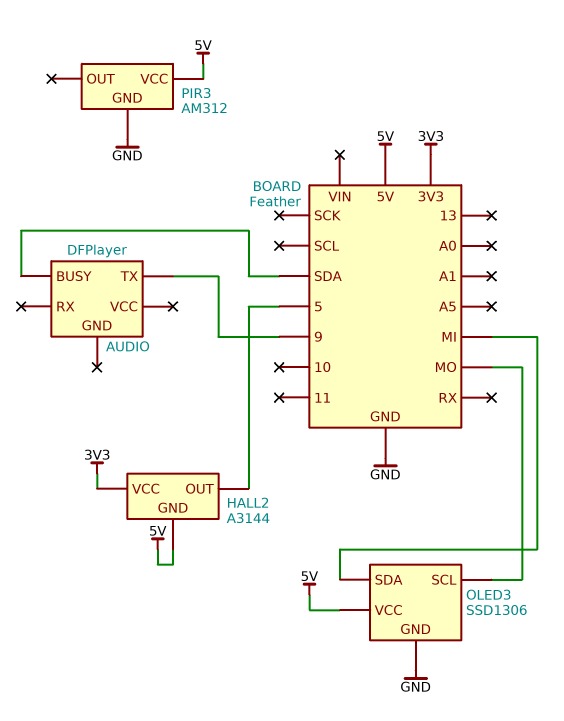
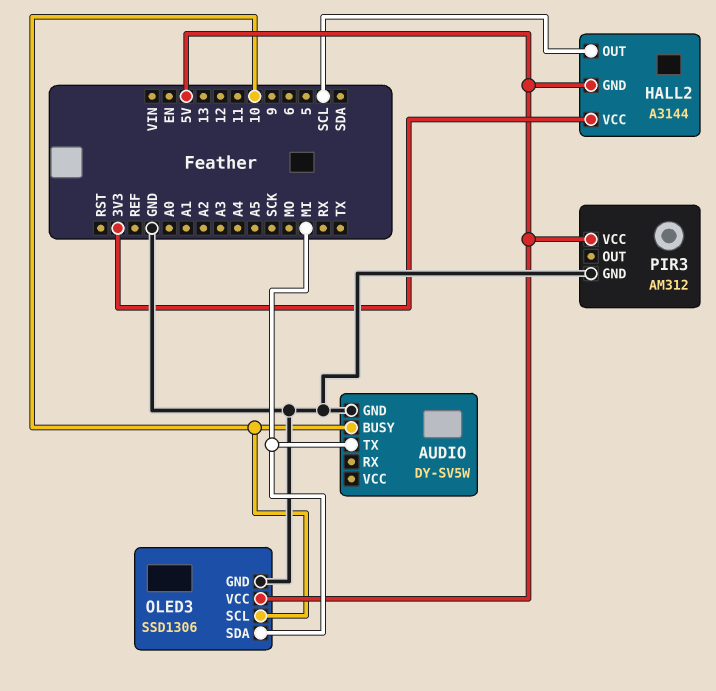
AUDIO: DFPlayer -> DY-SV5W
AUDIO pin BUSY: SDA -> 10
AUDIO pin GND: none -> GND
AUDIO pin TX: 9 -> MI
HALL2 pin OUT: 5 -> SCL
OLED3 pin SCL: MO -> 10

